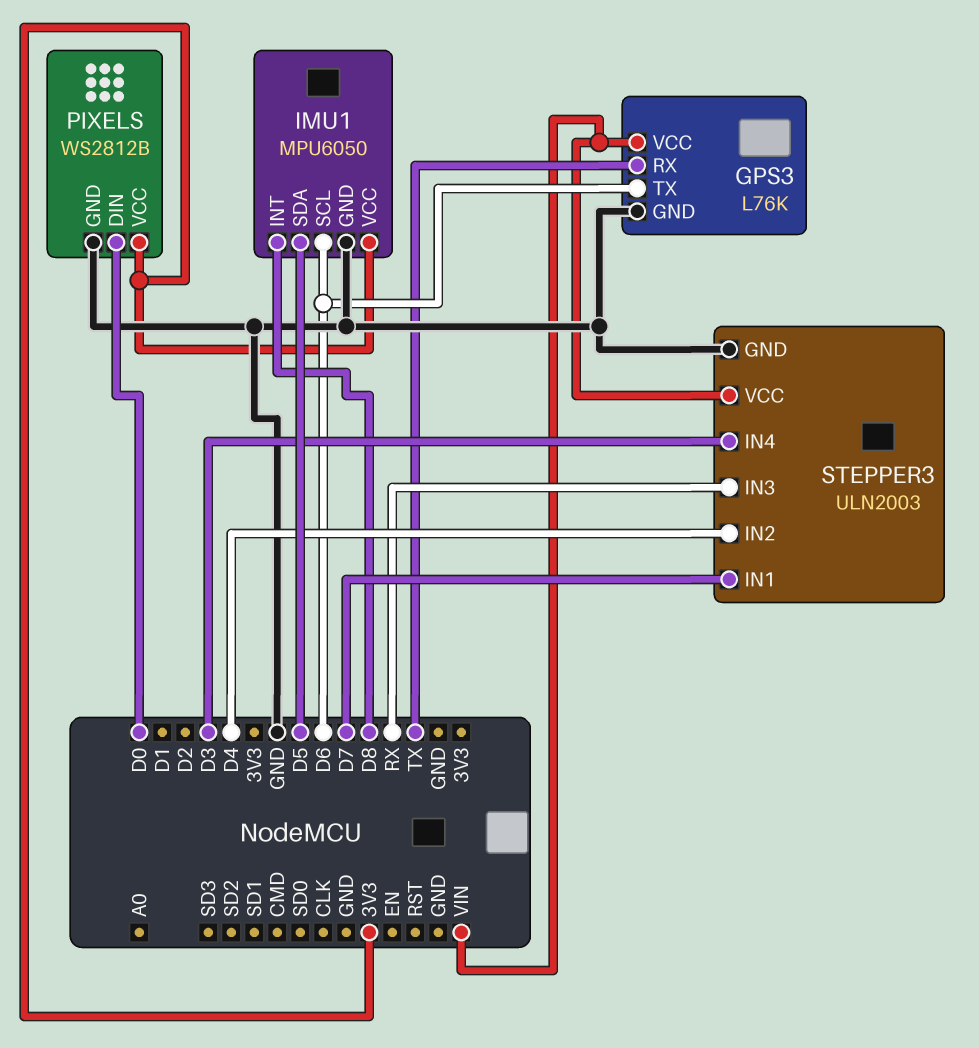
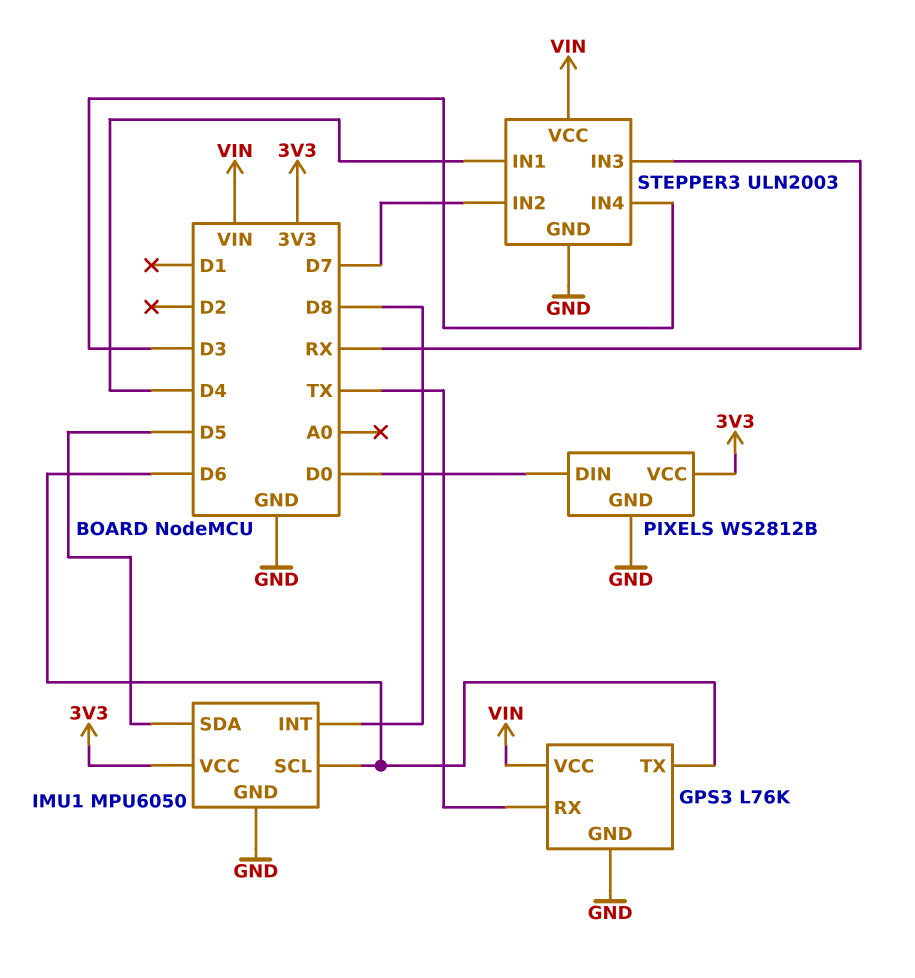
STEPPER3 pin IN1: D7 -> D4
STEPPER3 pin IN2: D4 -> D7

